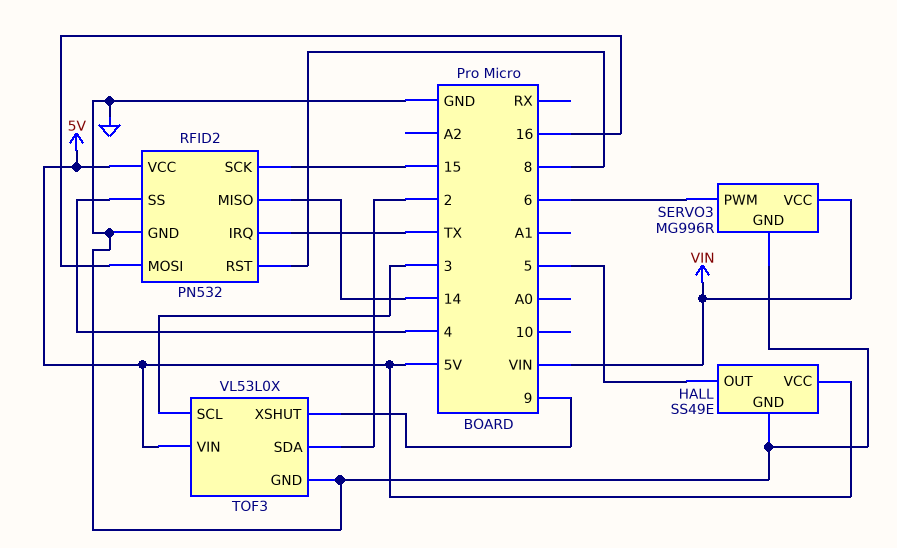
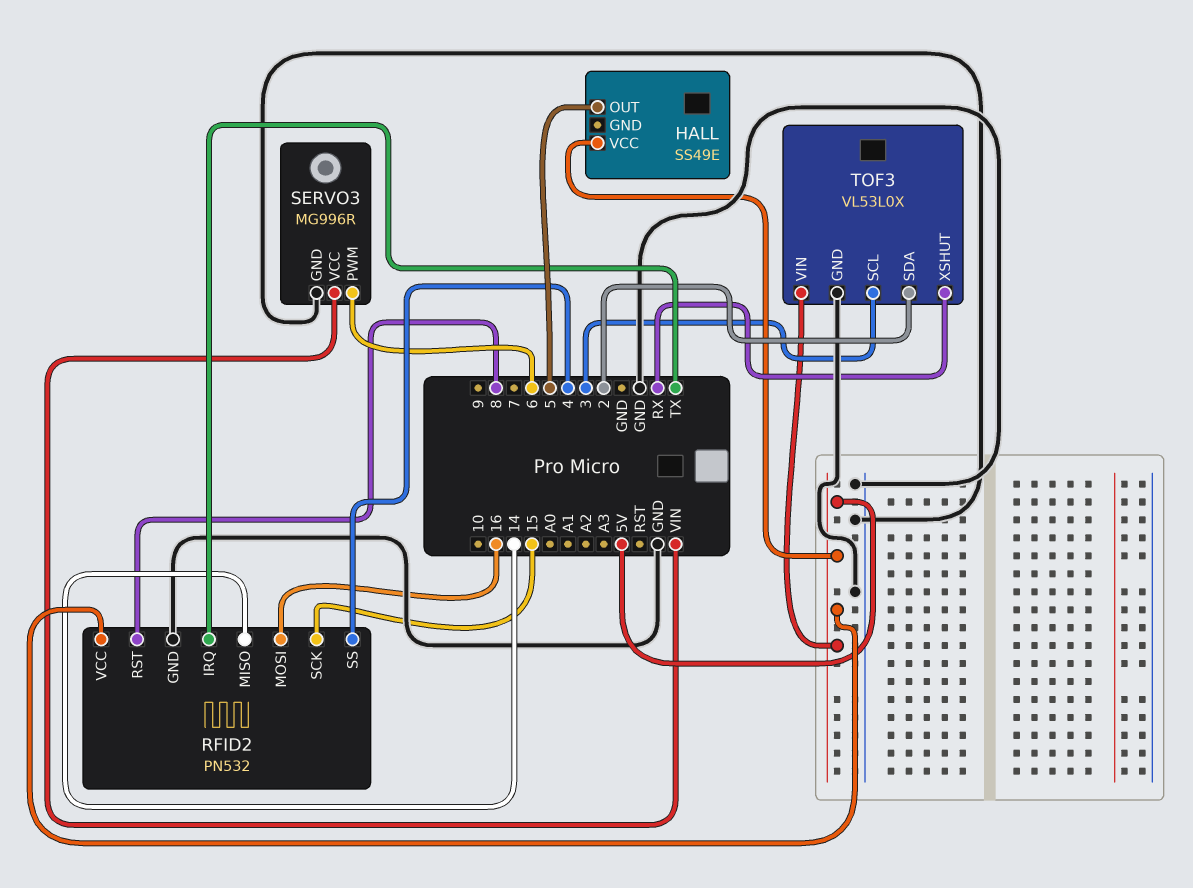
HALL pin GND: GND -> none
TOF3 pin XSHUT: 9 -> RX

